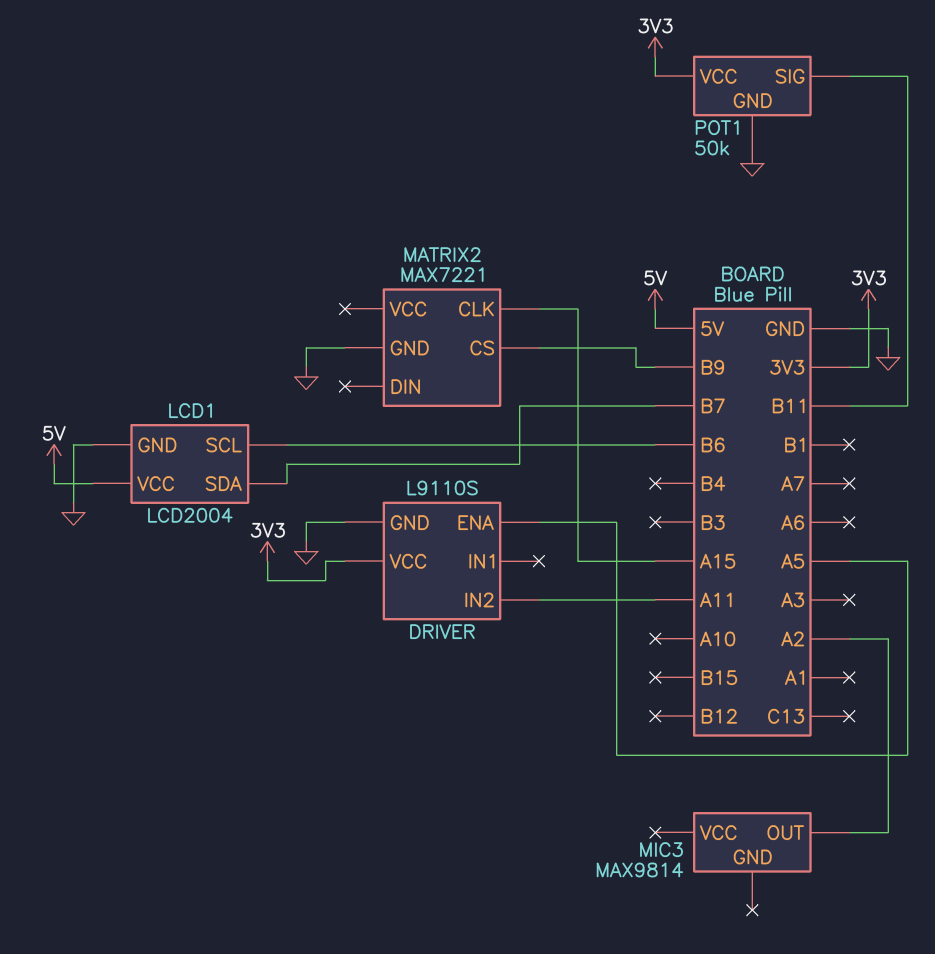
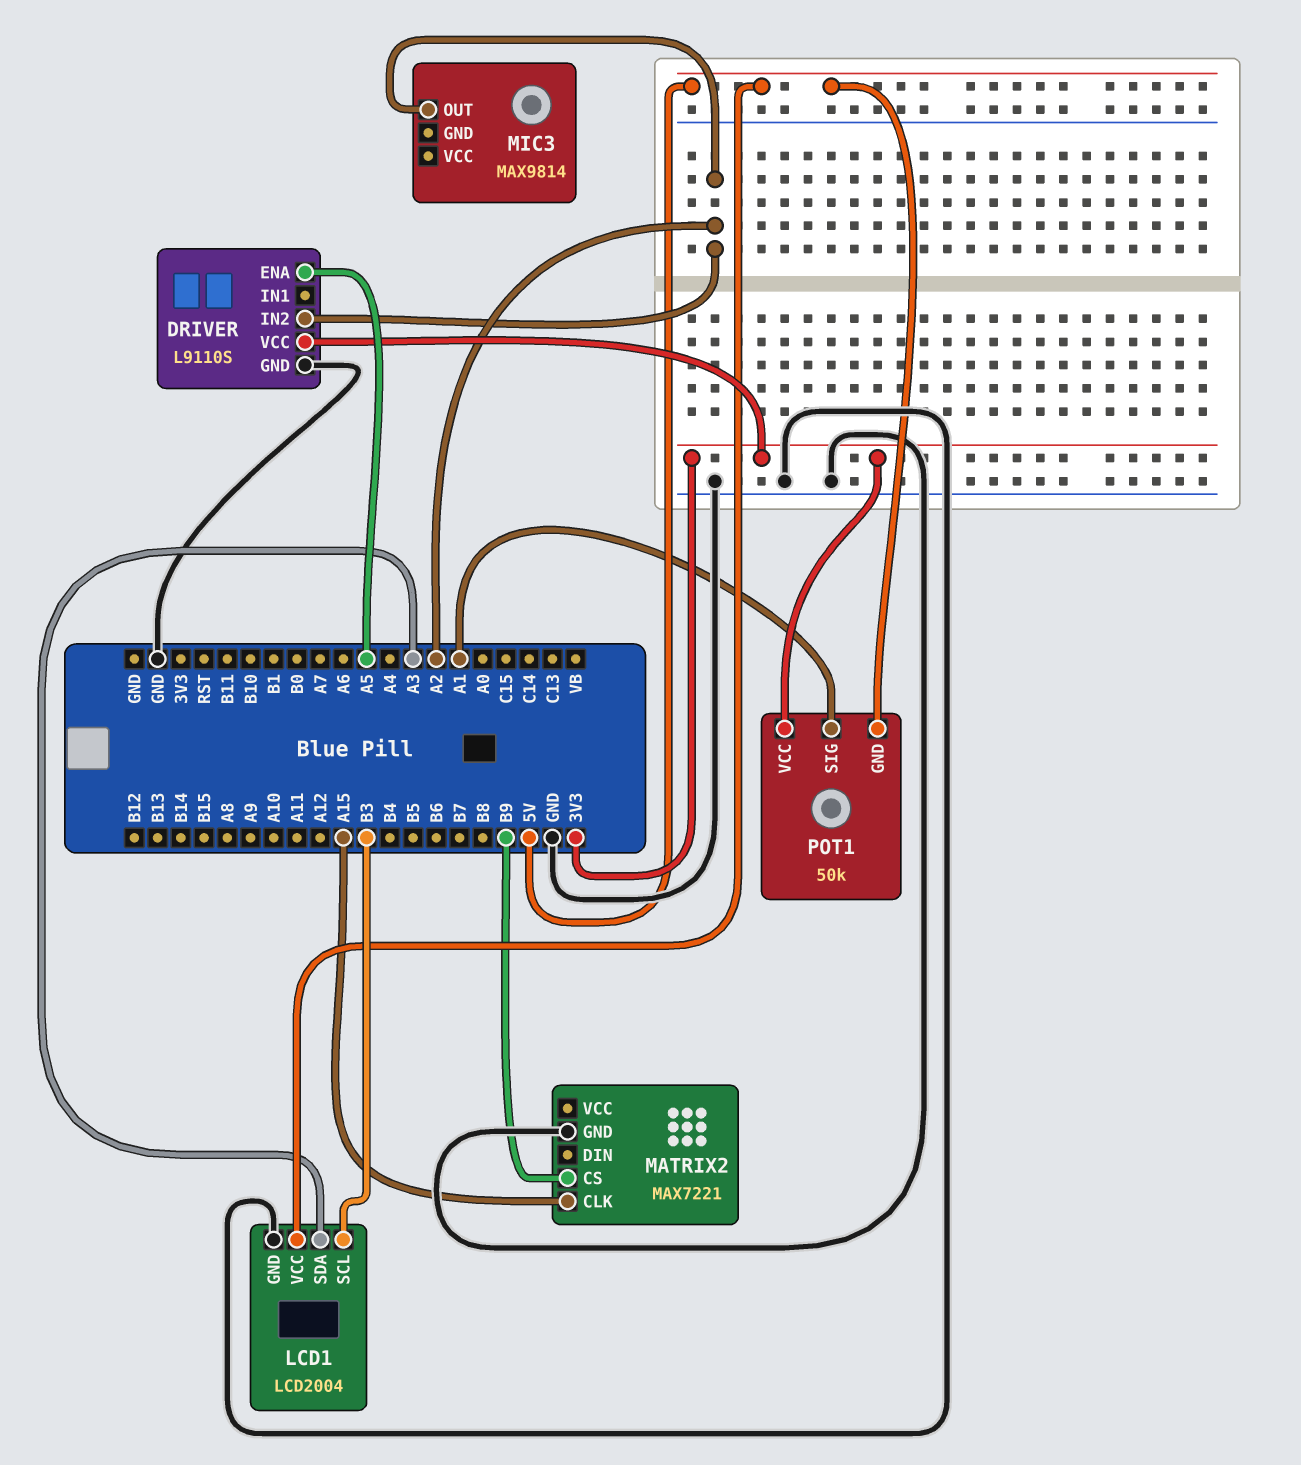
DRIVER pin IN2: A11 -> A2
LCD1 pin SCL: B6 -> B3
LCD1 pin SDA: B7 -> A3
POT1 pin GND: GND -> 5V
POT1 pin SIG: B11 -> A1

